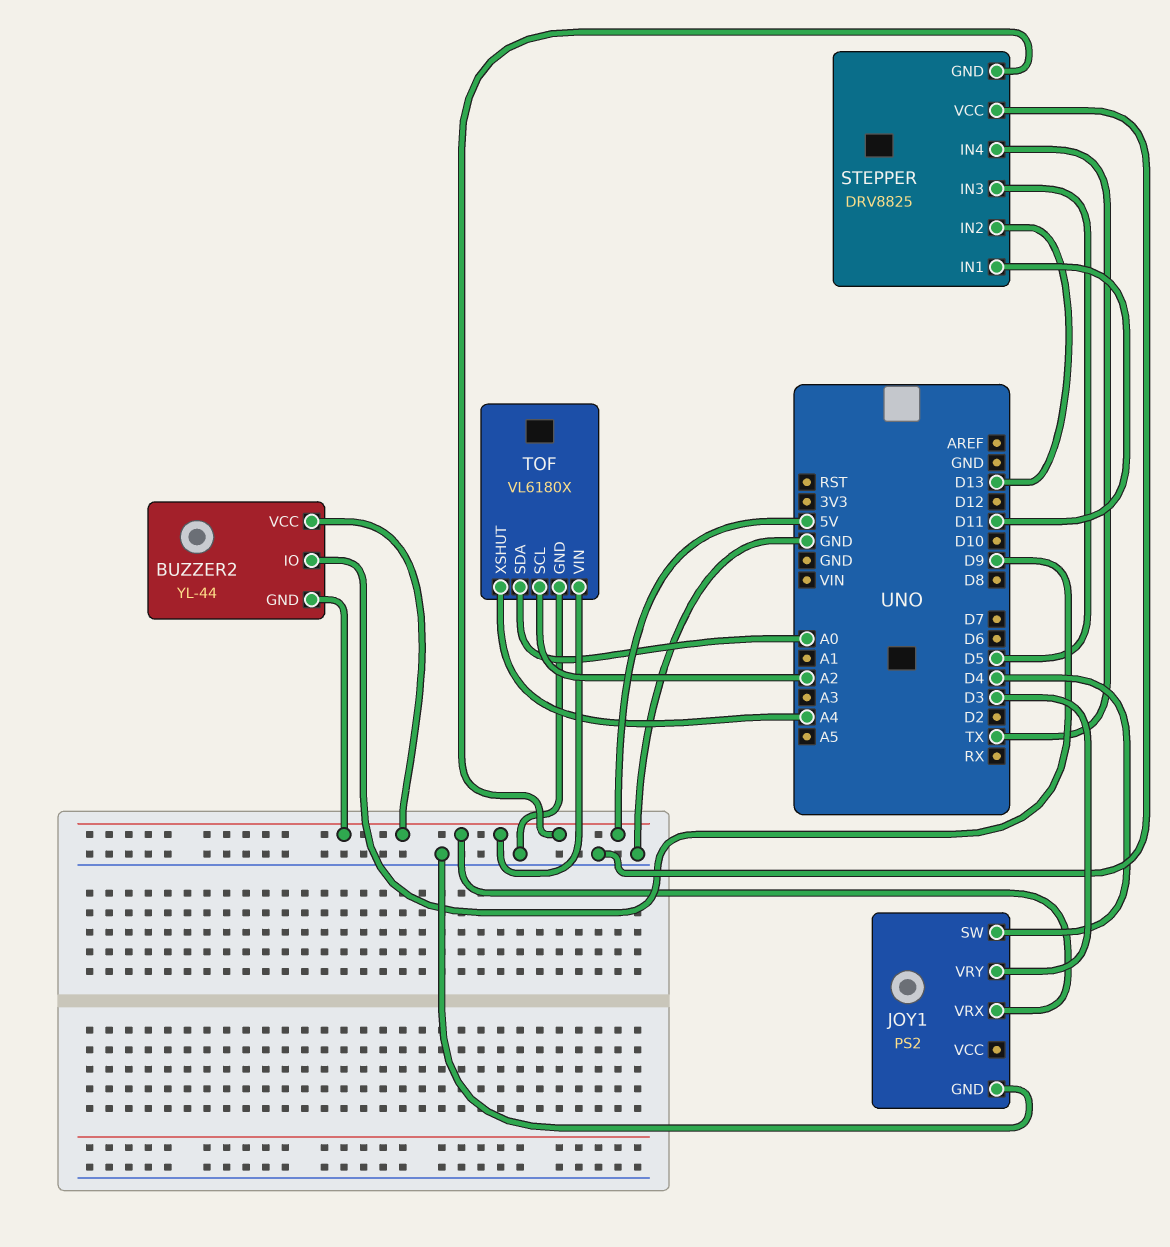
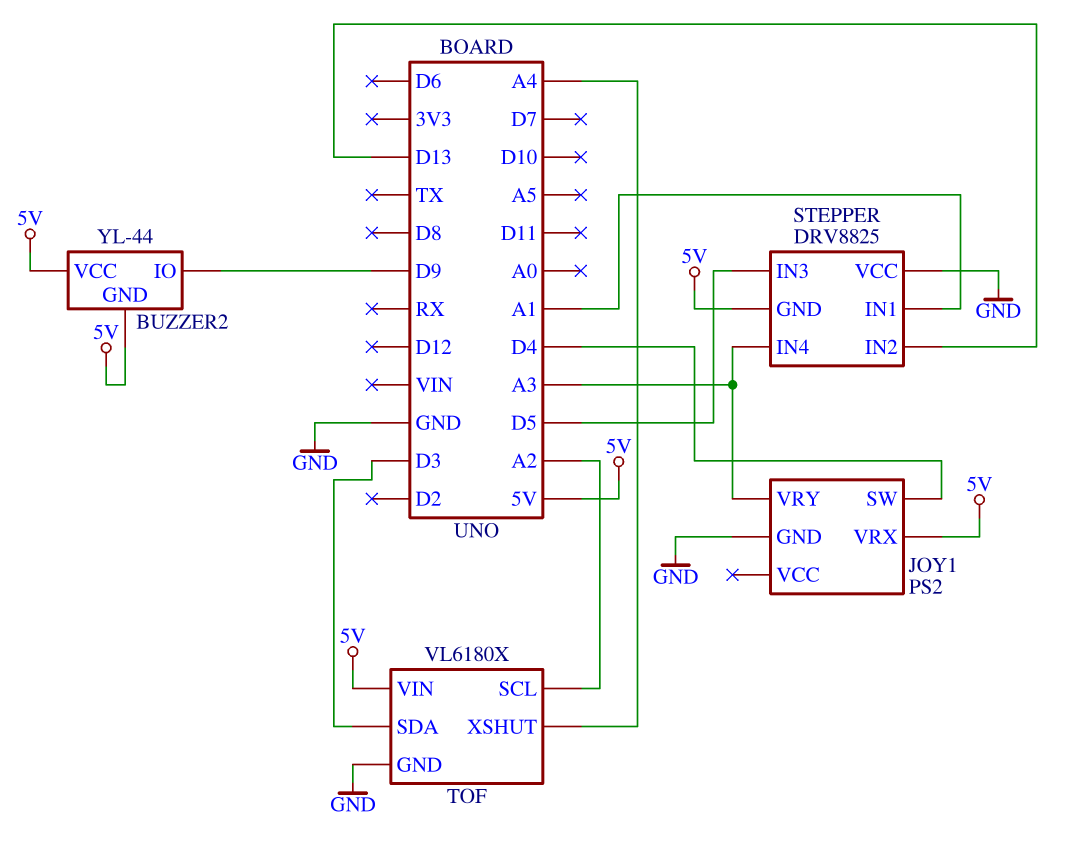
JOY1 pin VRY: D3 -> A3
STEPPER pin IN1: D11 -> A1
STEPPER pin IN4: TX -> A3
TOF pin SDA: A0 -> D3

